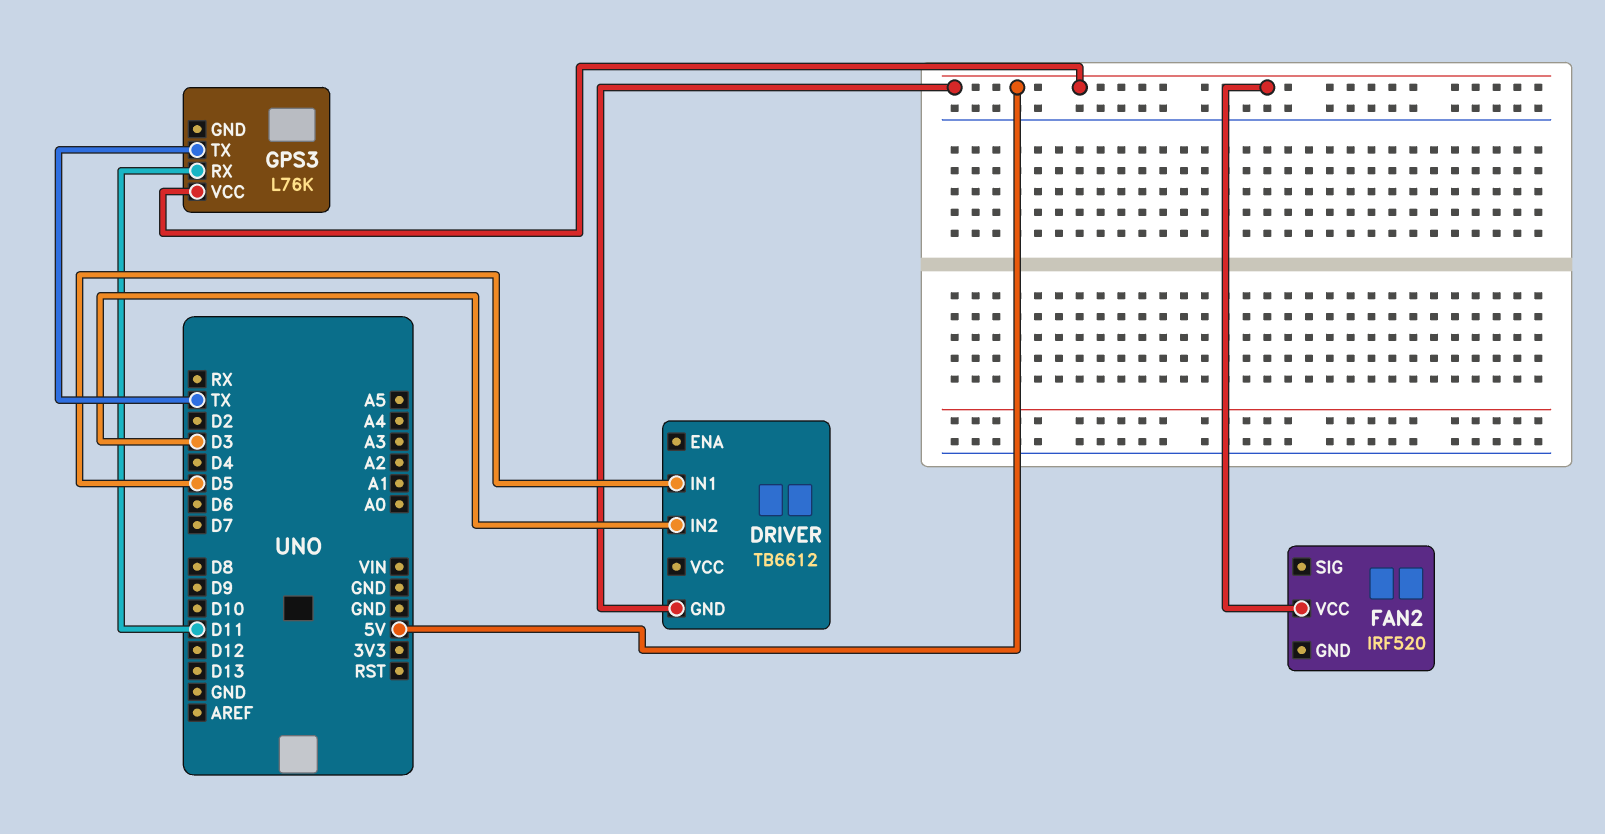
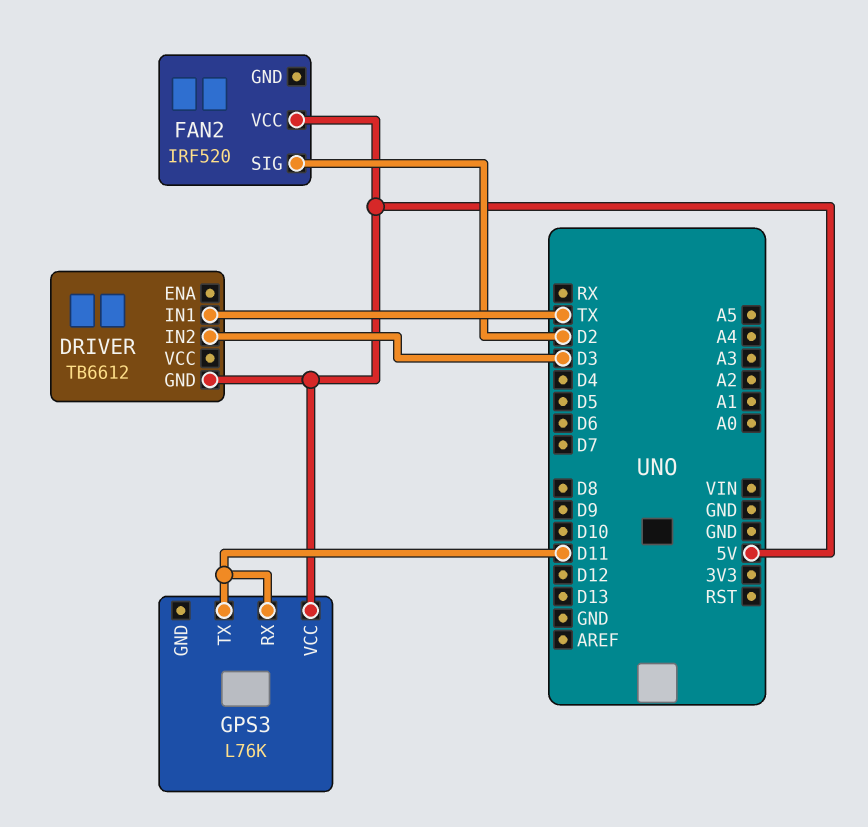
DRIVER pin IN1: D5 -> TX
FAN2 pin SIG: none -> D2
GPS3 pin TX: TX -> D11

